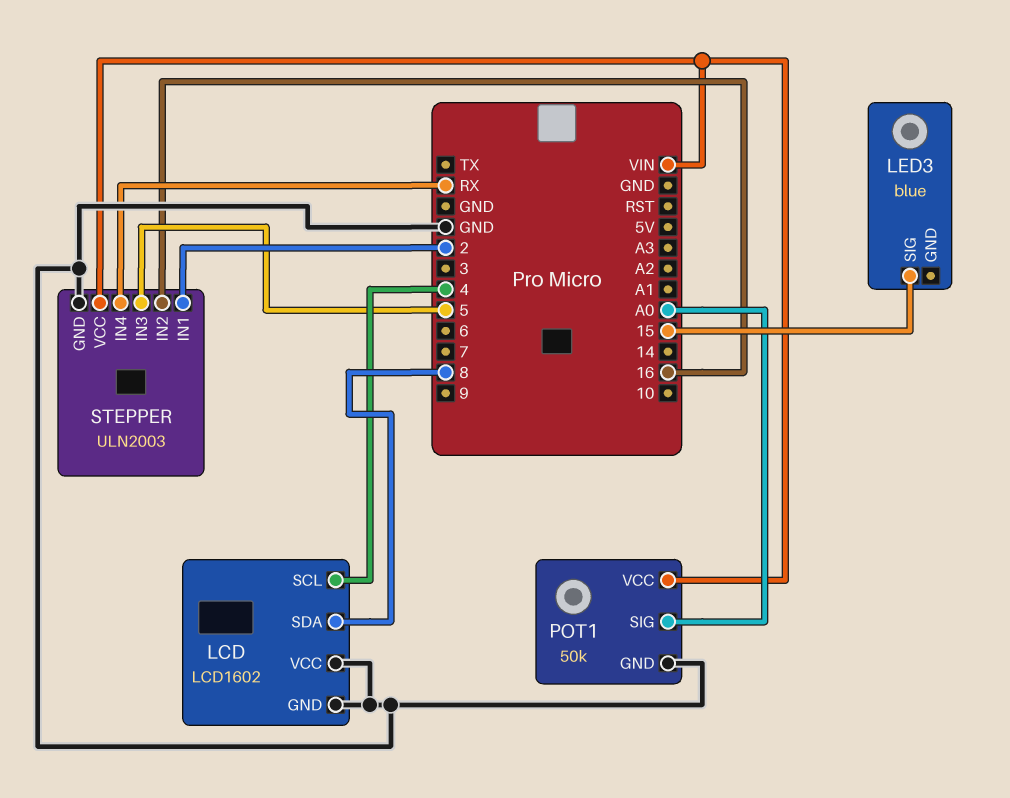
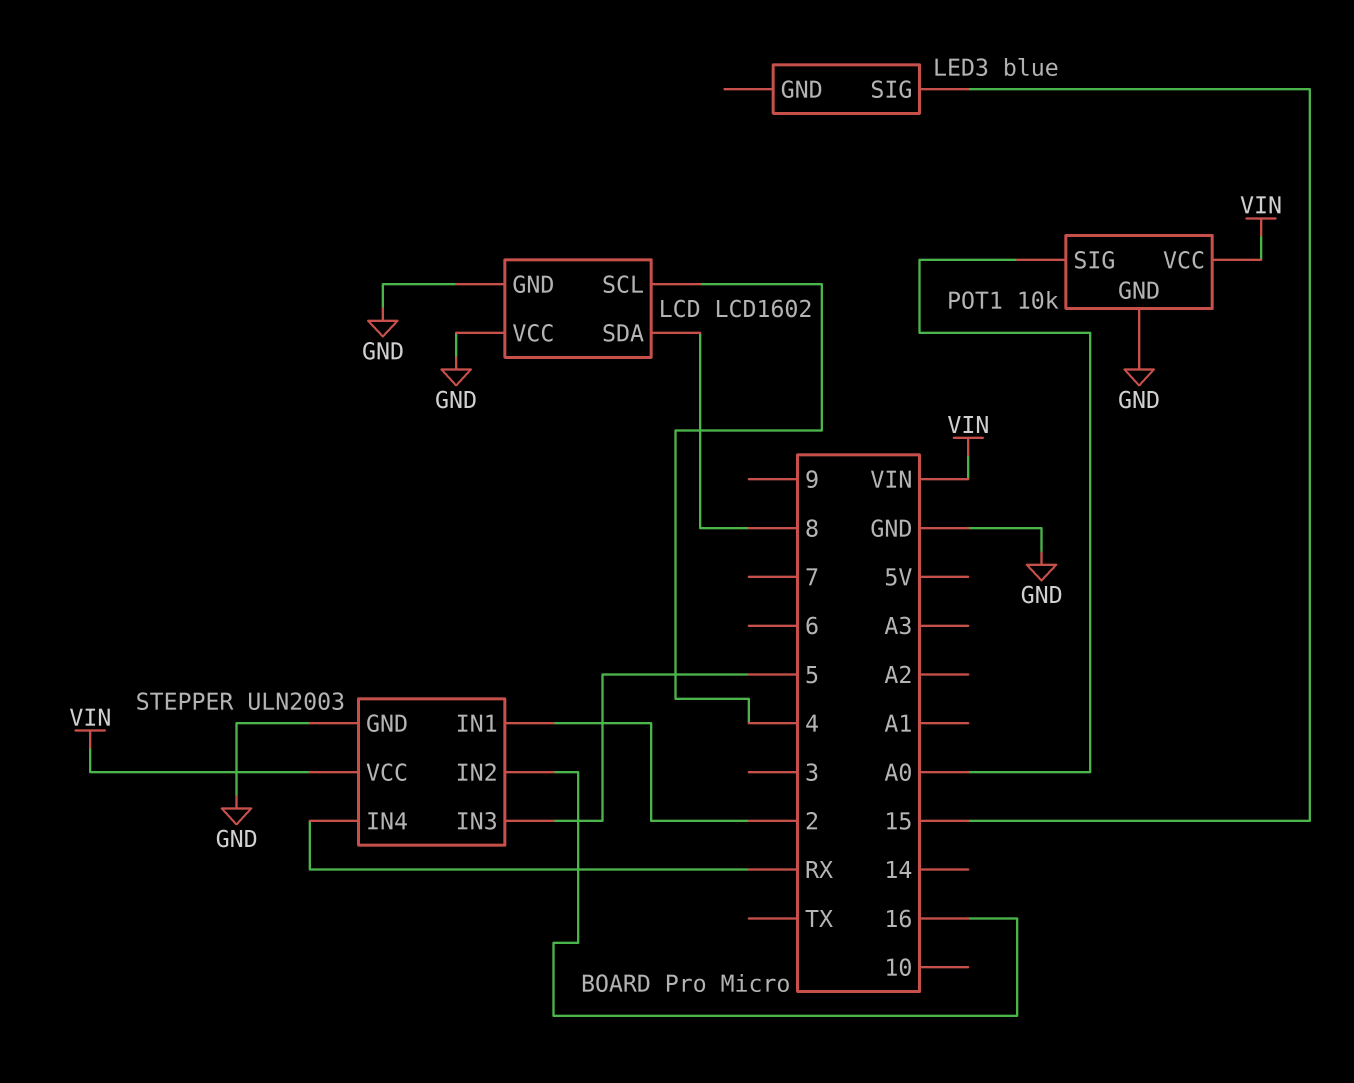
POT1: 50k -> 10k

